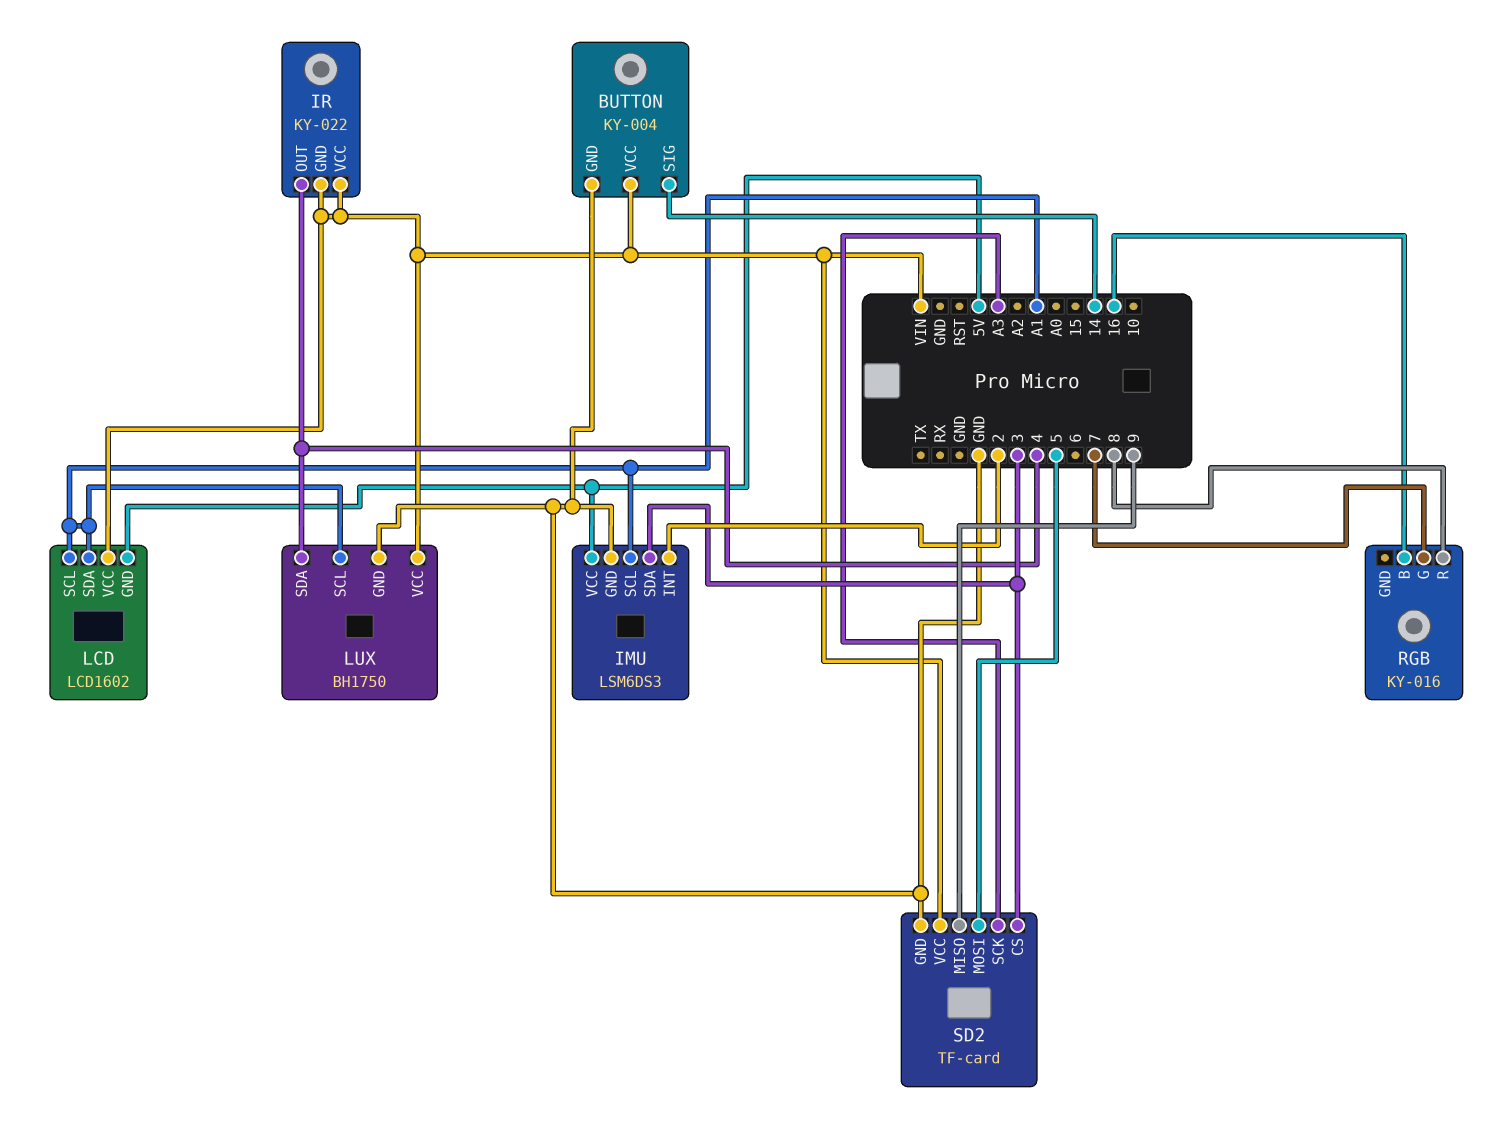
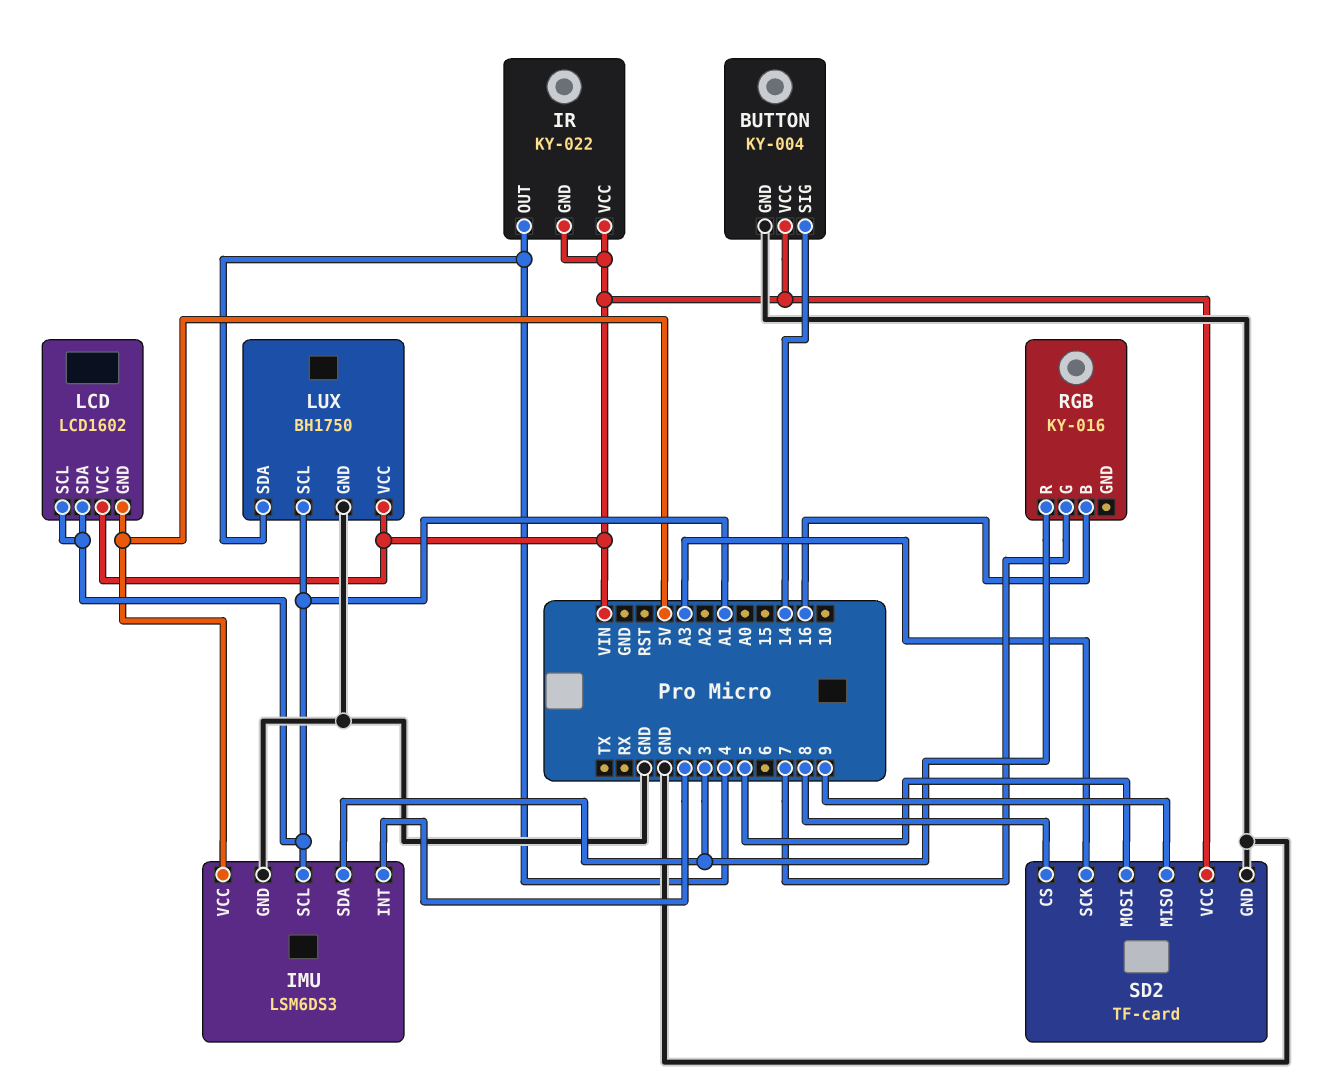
RGB pin R: 8 -> 3
SD2 pin CS: 3 -> 8

